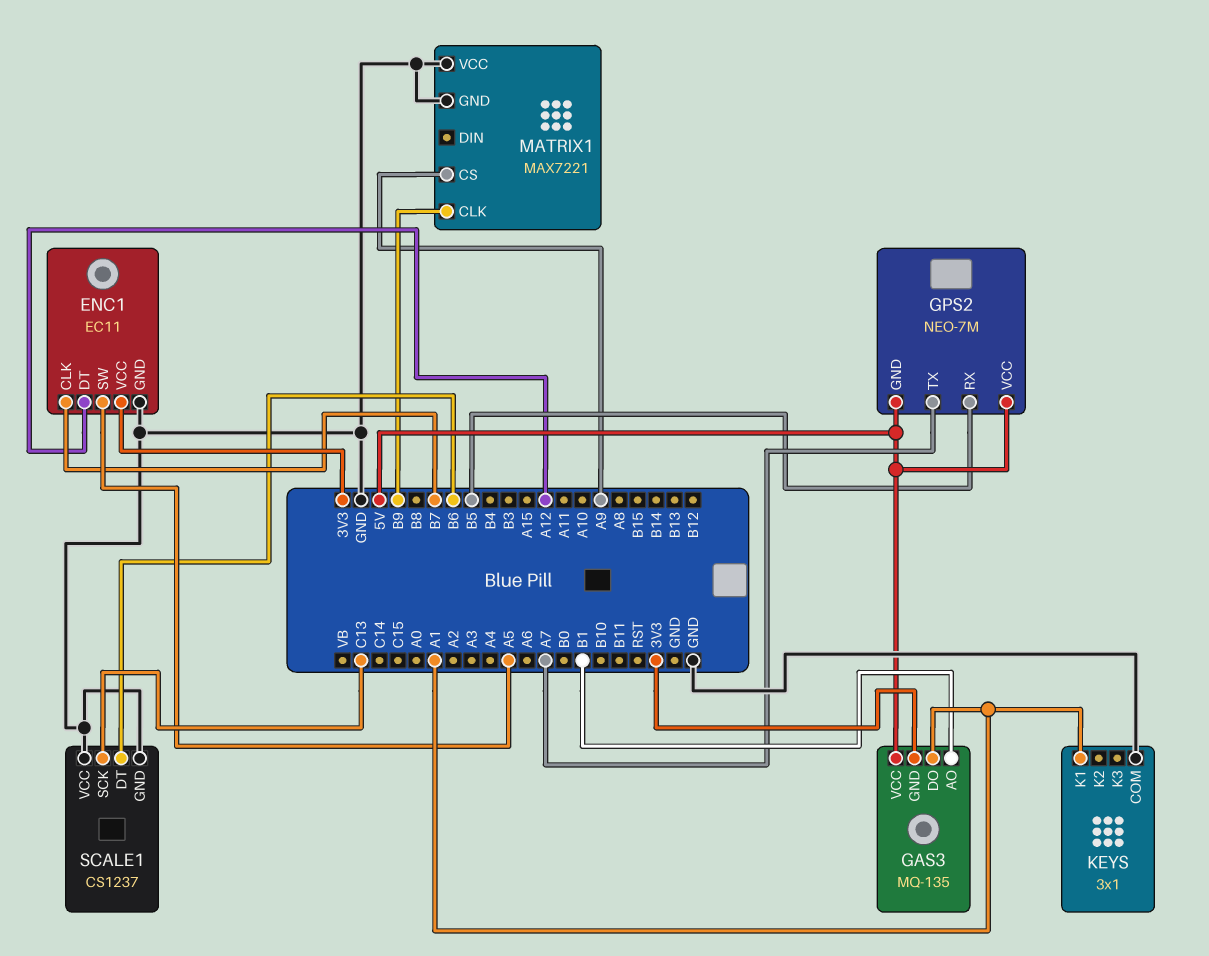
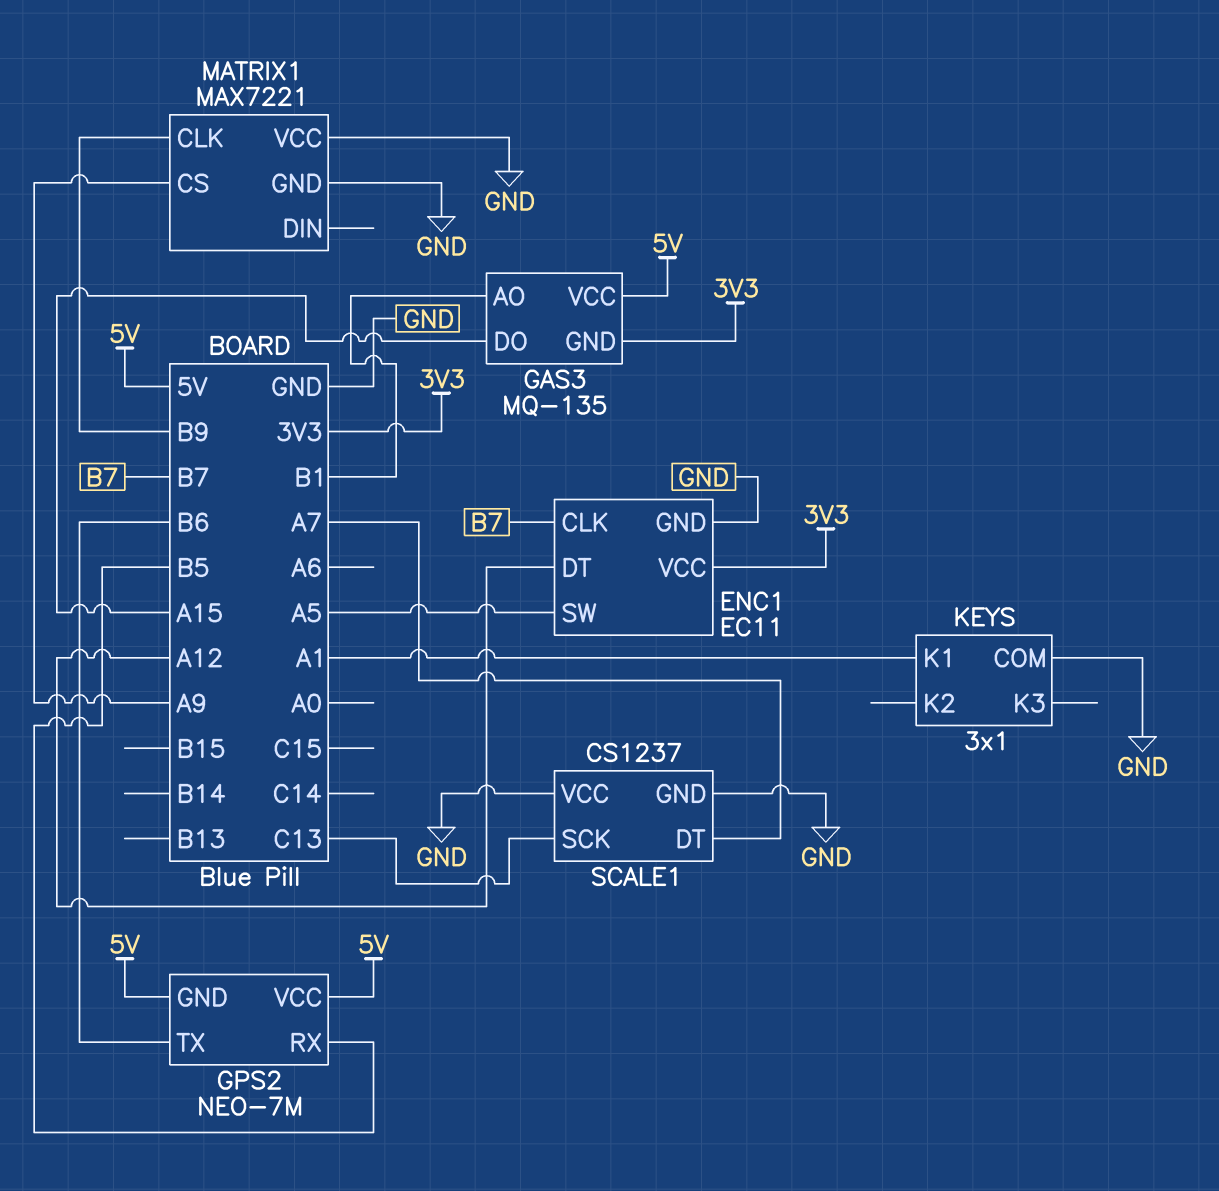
GAS3 pin DO: A1 -> A15
GPS2 pin TX: A7 -> B6
SCALE1 pin DT: B6 -> A7

